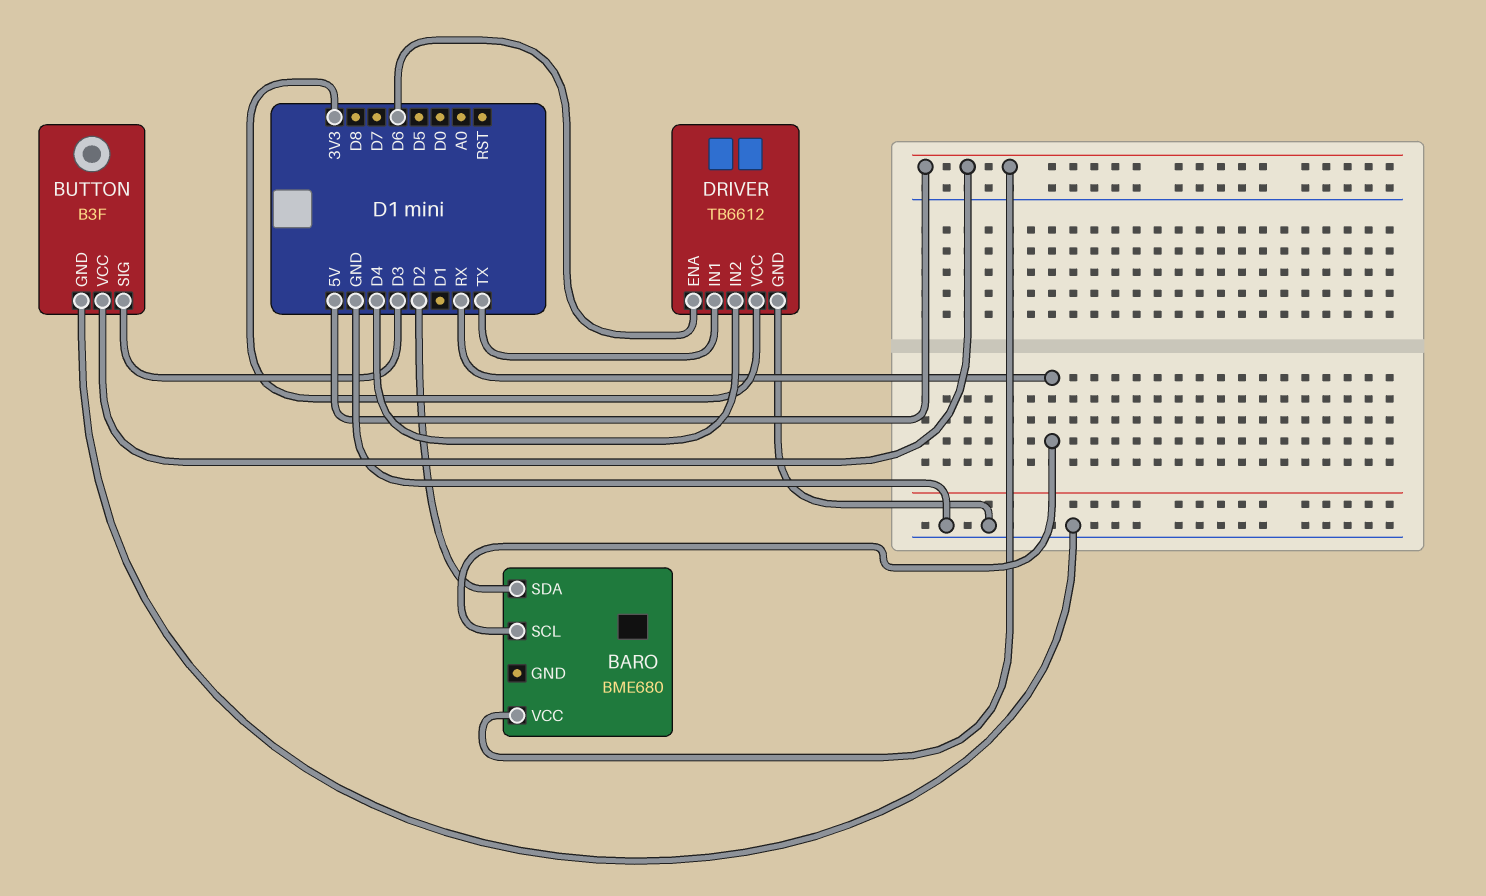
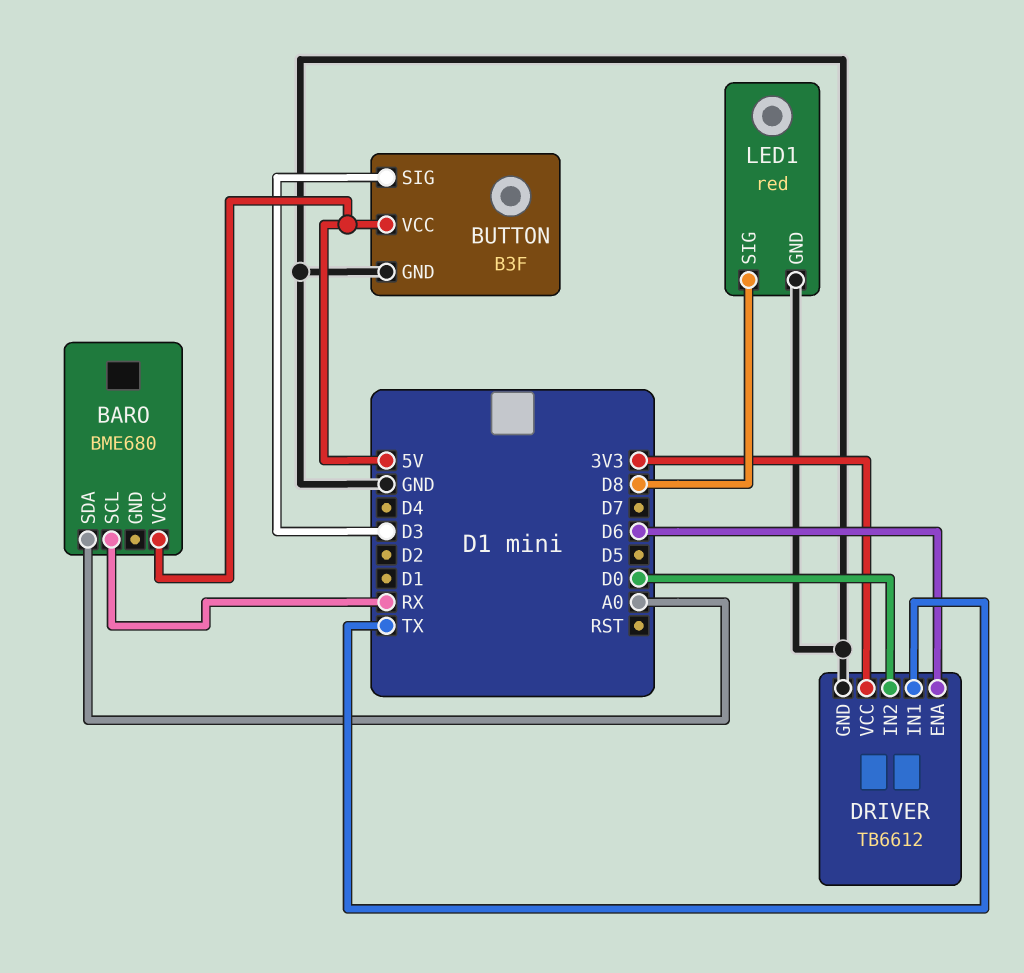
BARO pin SDA: D2 -> A0
DRIVER pin IN2: D4 -> D0
LED1: none -> red
LED1 pin GND: none -> GND
LED1 pin SIG: none -> D8

